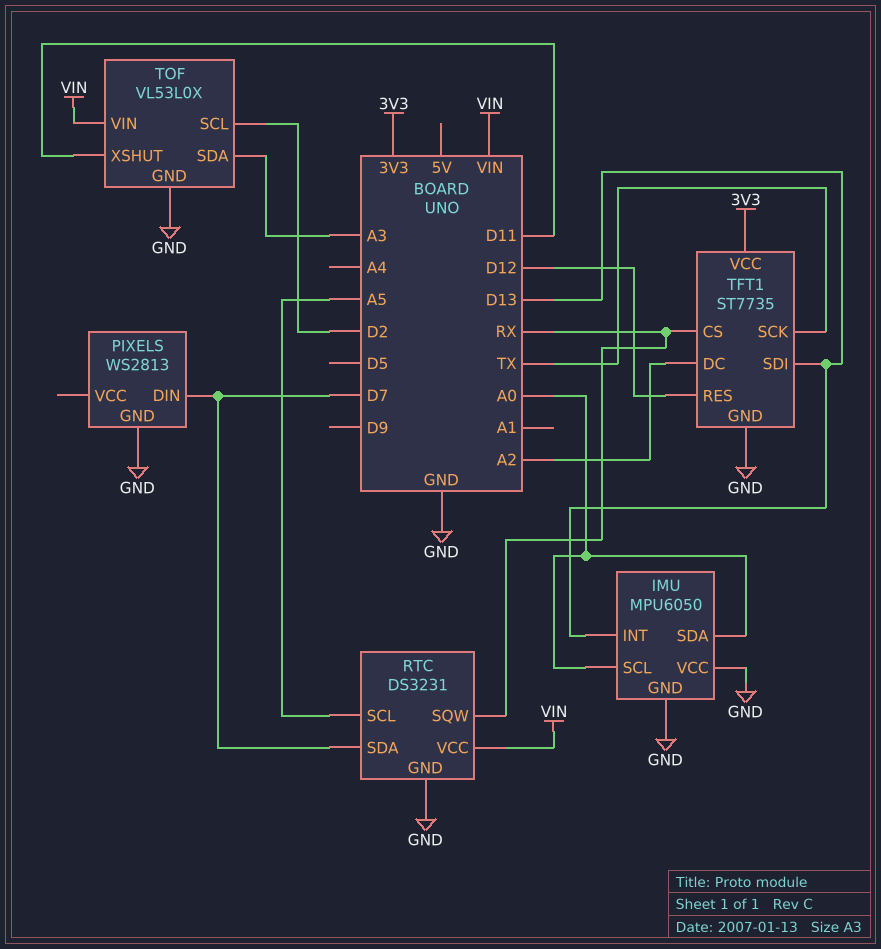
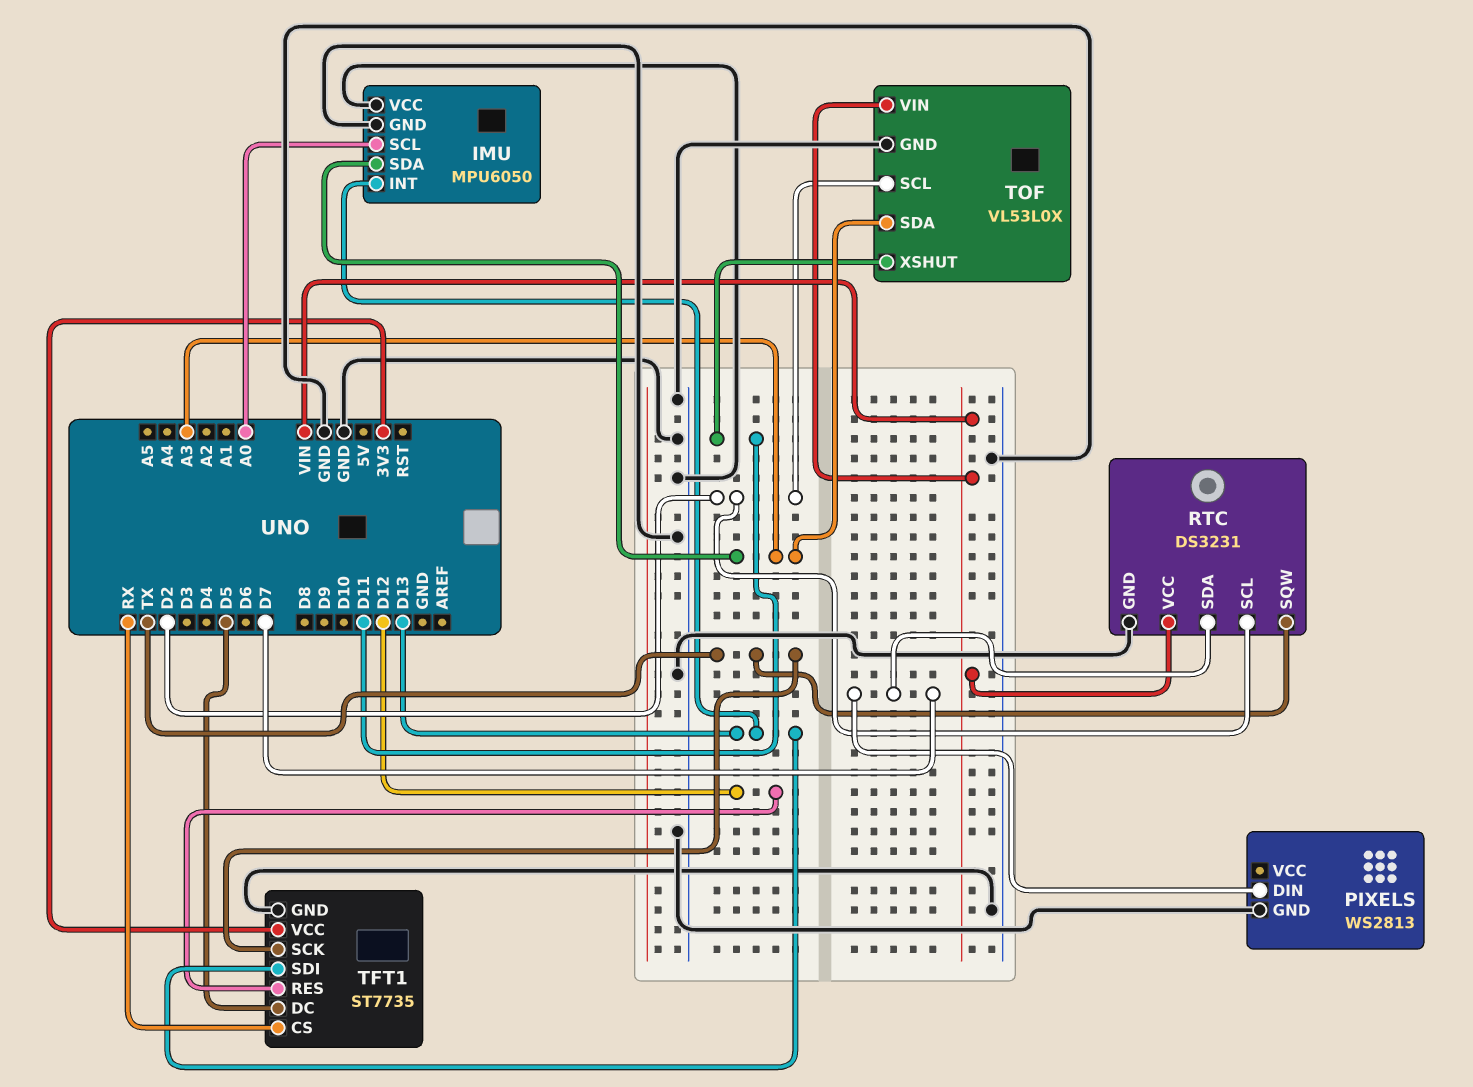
IMU pin SDA: A0 -> A3
RTC pin SCL: A5 -> D2
RTC pin SQW: RX -> TX
TFT1 pin DC: A2 -> D5

